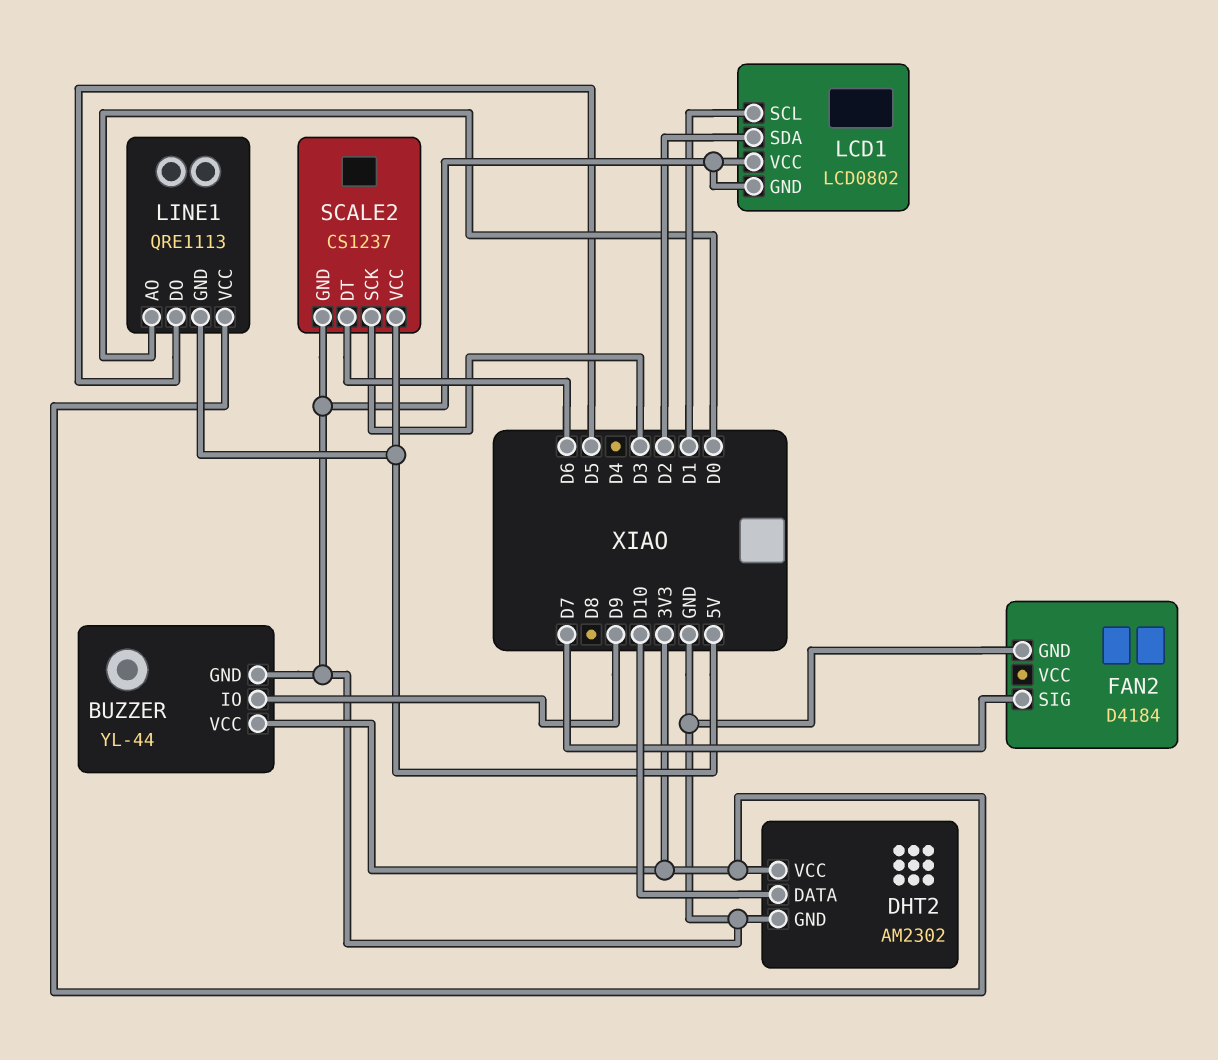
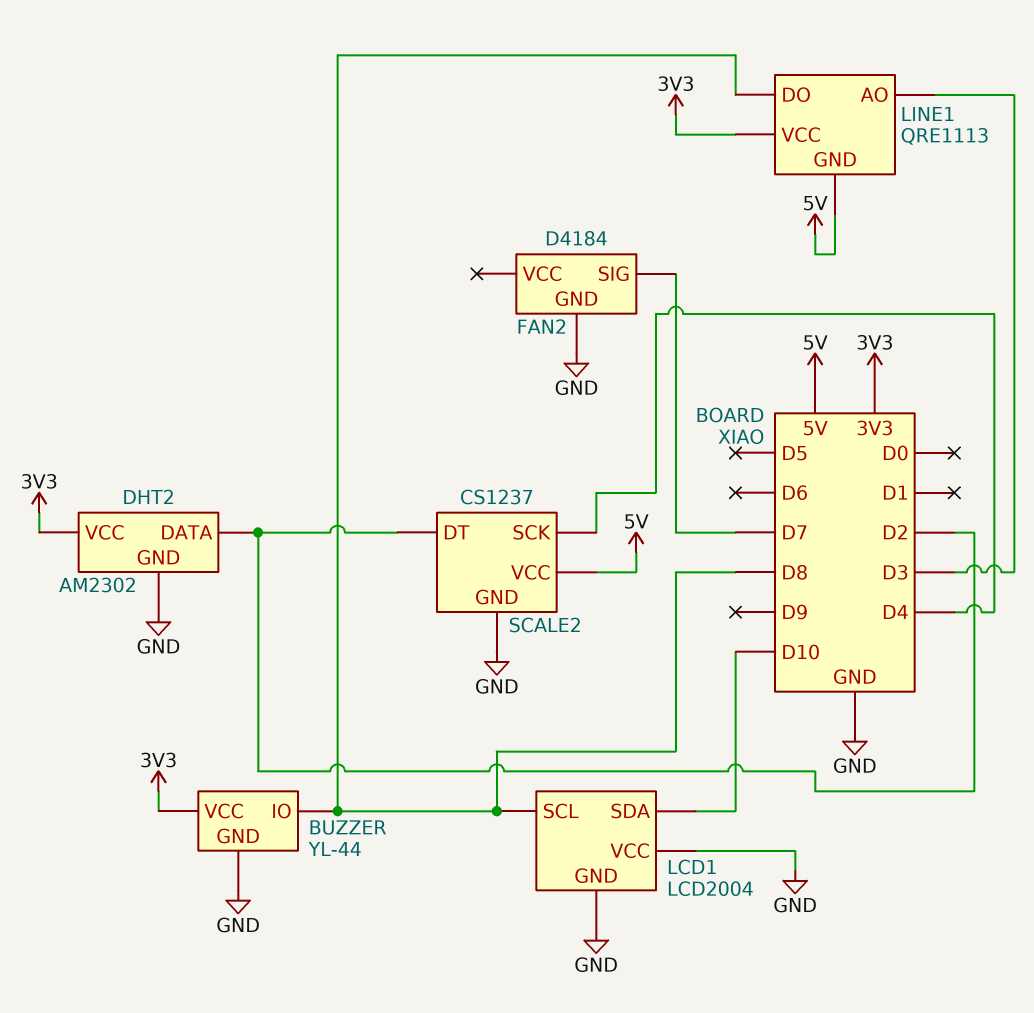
BUZZER pin IO: D9 -> D8
DHT2 pin DATA: D10 -> D2
LCD1: LCD0802 -> LCD2004
LCD1 pin SCL: D1 -> D8
LCD1 pin SDA: D2 -> D10
LINE1 pin AO: D0 -> D3
LINE1 pin DO: D5 -> D8
SCALE2 pin DT: D6 -> D2
SCALE2 pin SCK: D3 -> D4

